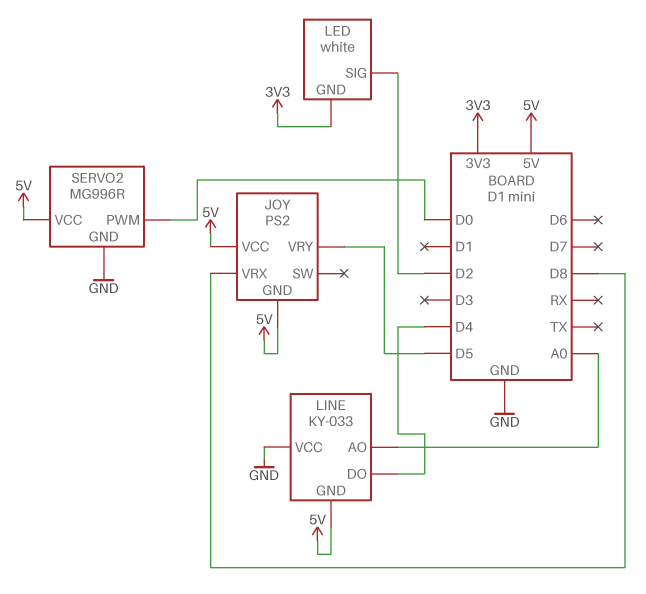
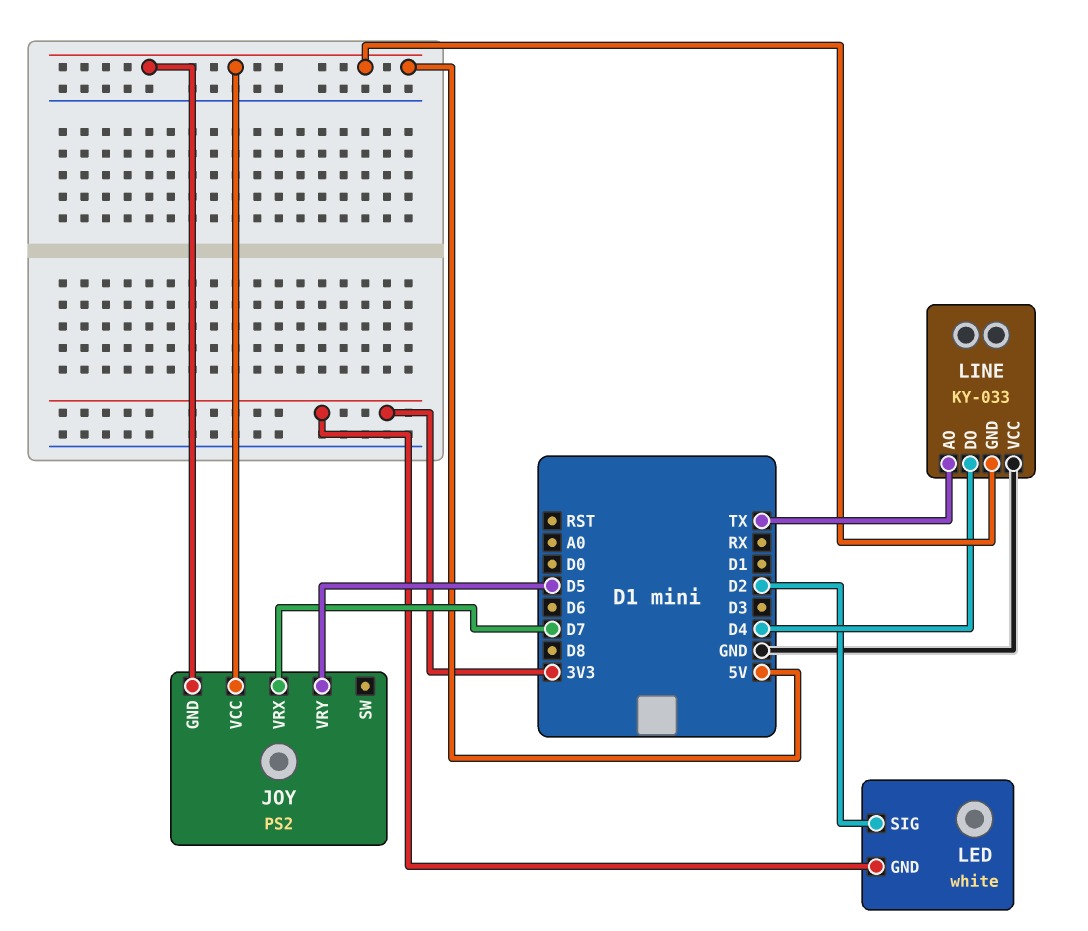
JOY pin VRX: D8 -> D7
LINE pin AO: A0 -> TX
SERVO2: MG996R -> none
SERVO2 pin GND: GND -> none
SERVO2 pin PWM: D0 -> none
SERVO2 pin VCC: 5V -> none

